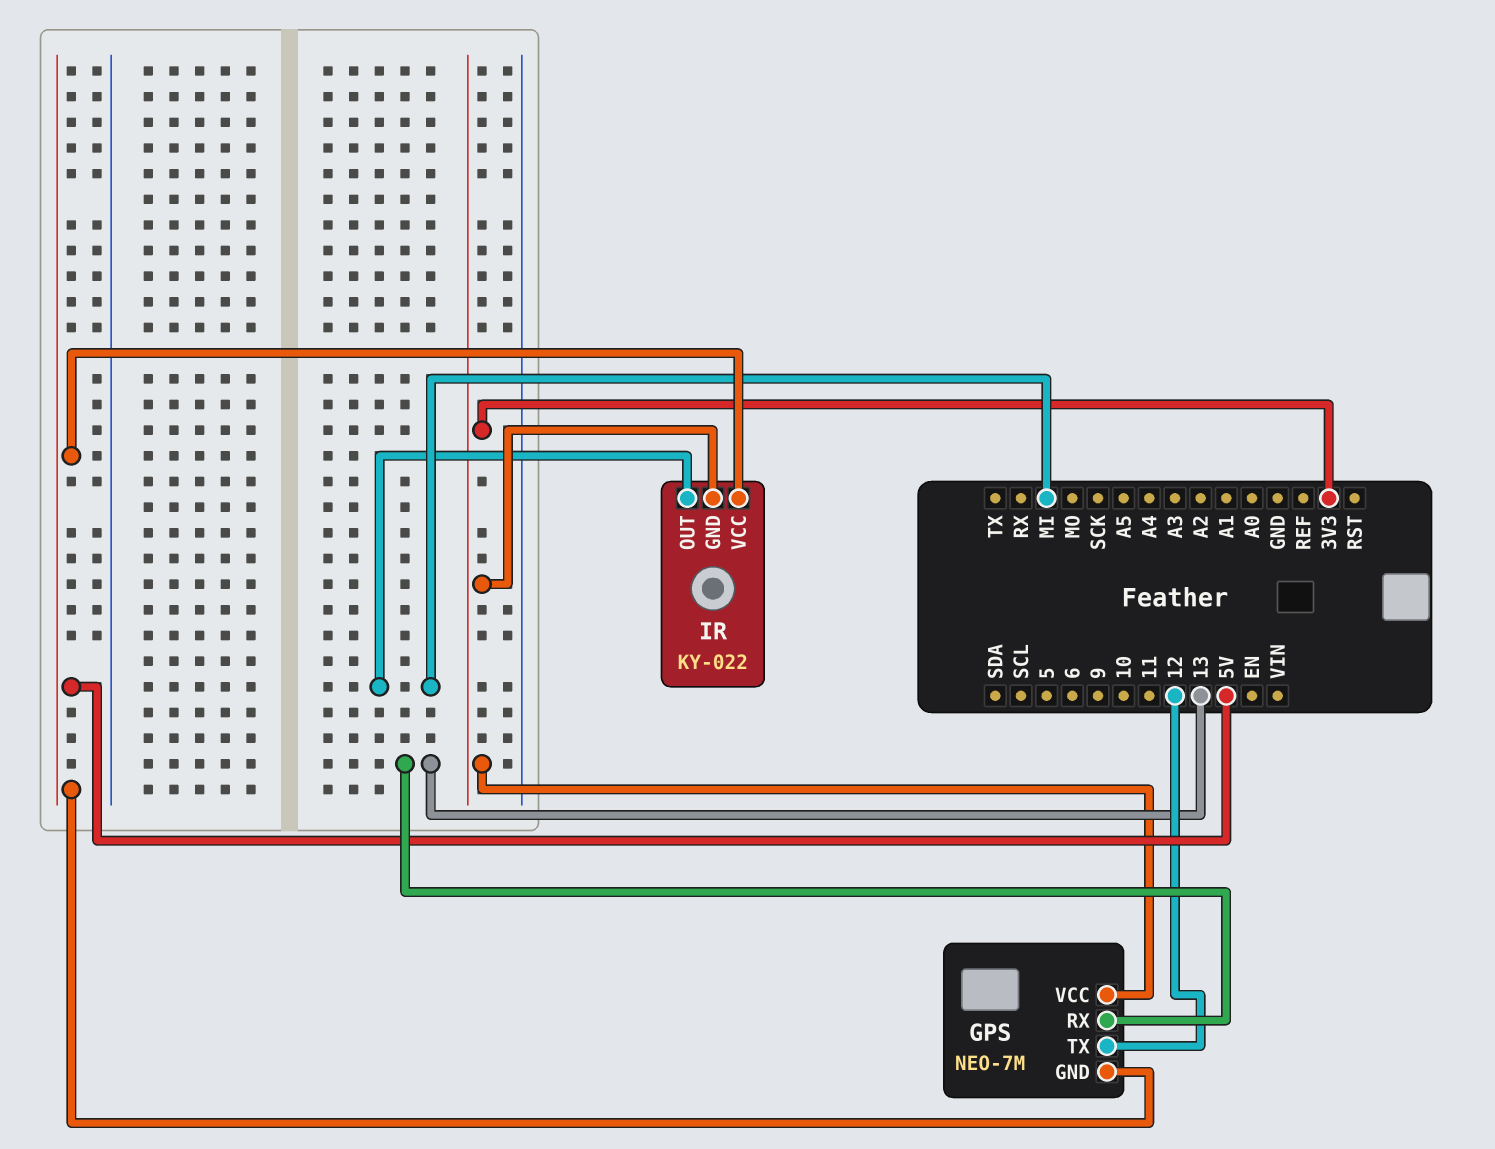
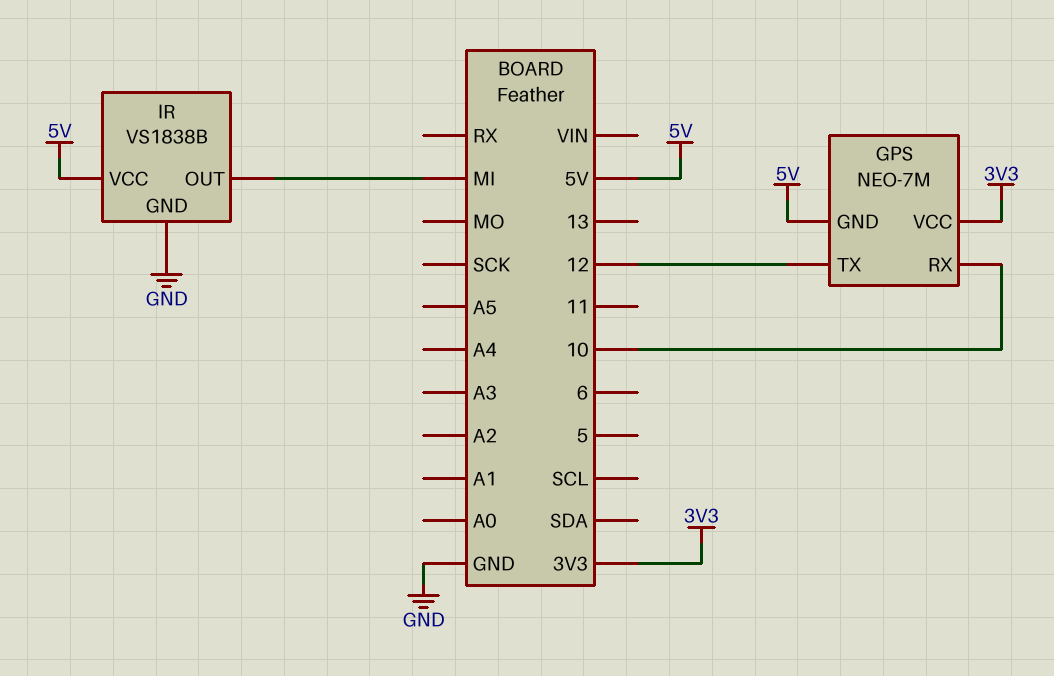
GPS pin RX: 13 -> 10
IR: KY-022 -> VS1838B
IR pin GND: 3V3 -> GND

